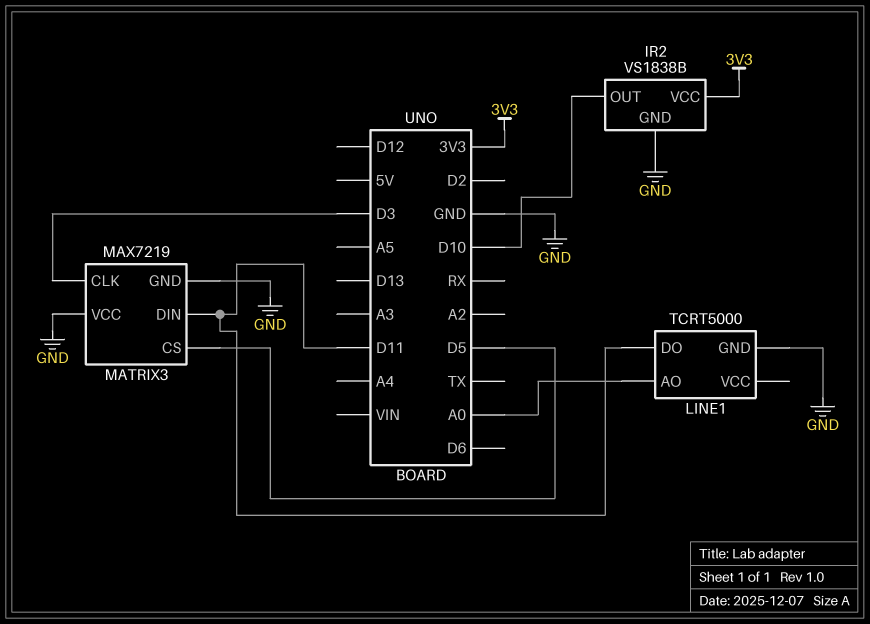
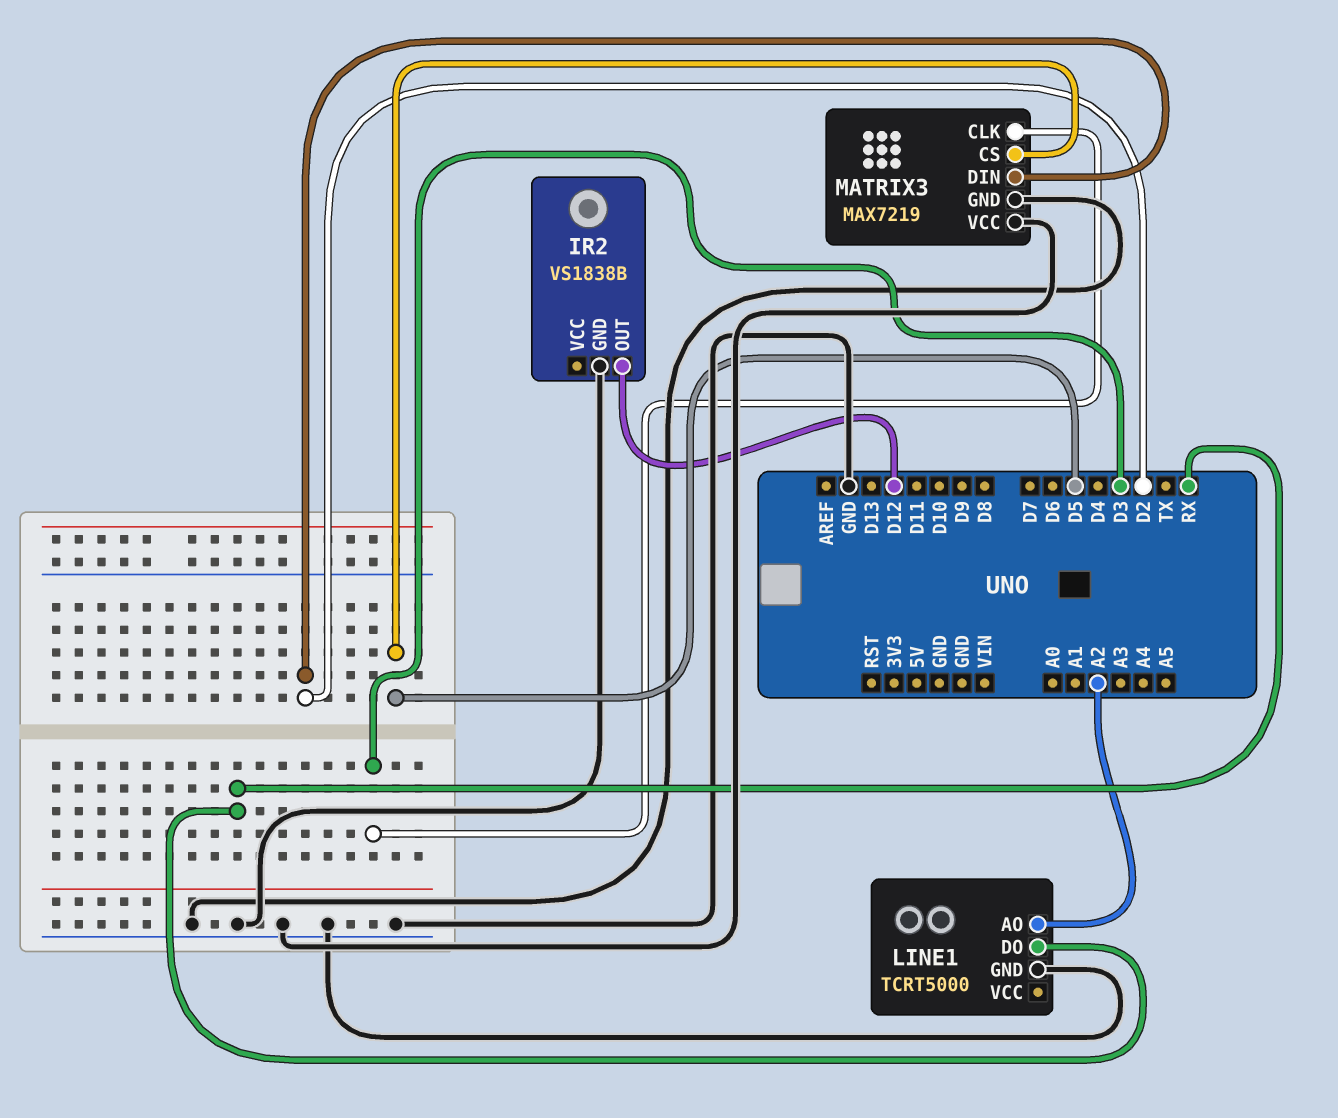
IR2 pin OUT: D10 -> D12
IR2 pin VCC: 3V3 -> none
LINE1 pin AO: A0 -> A2
LINE1 pin DO: D11 -> RX
MATRIX3 pin DIN: D11 -> D2

